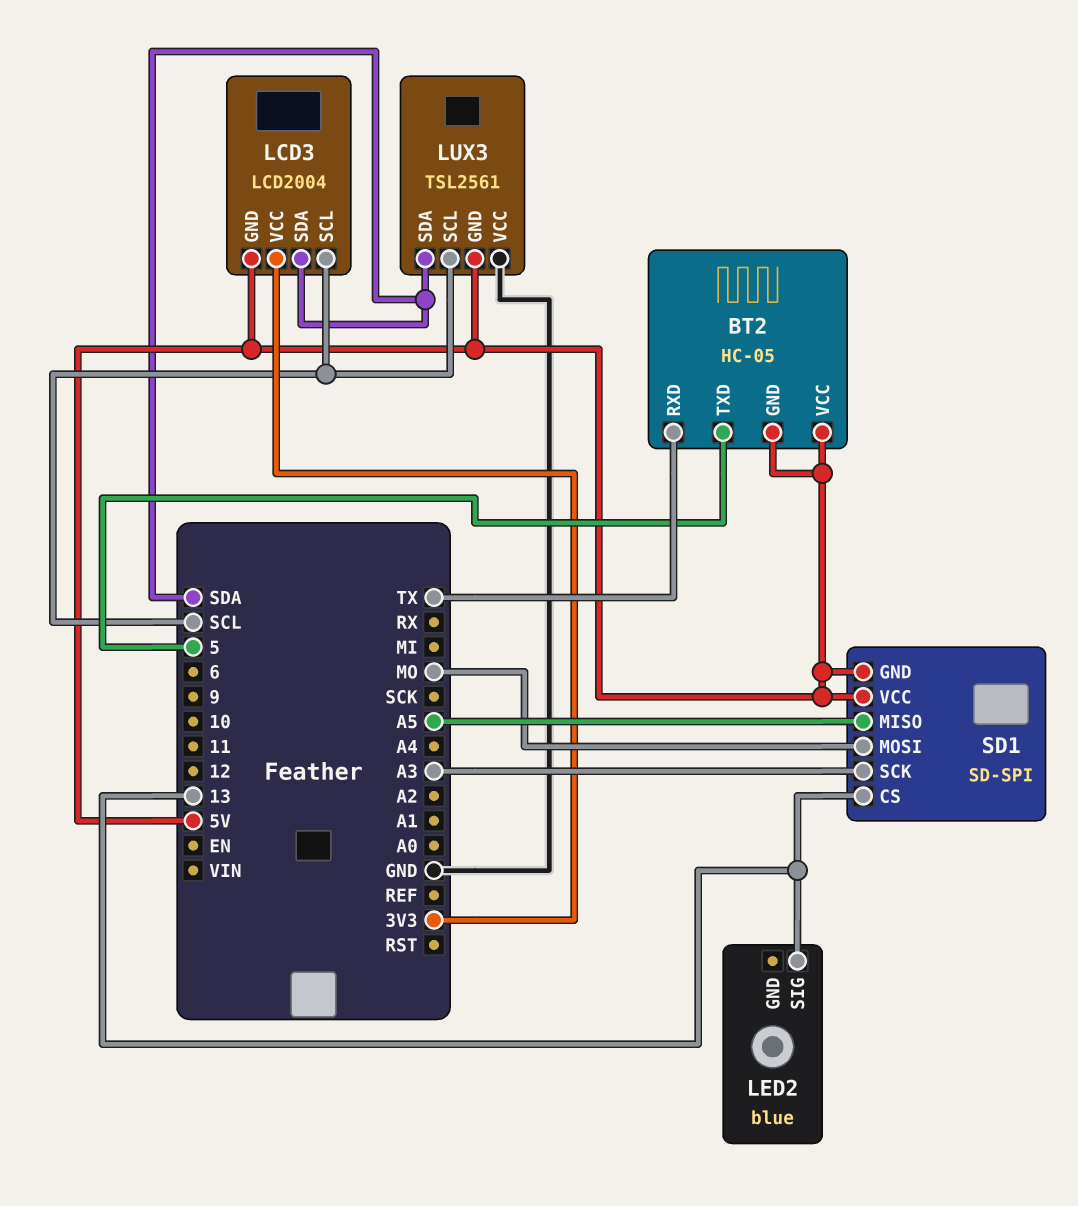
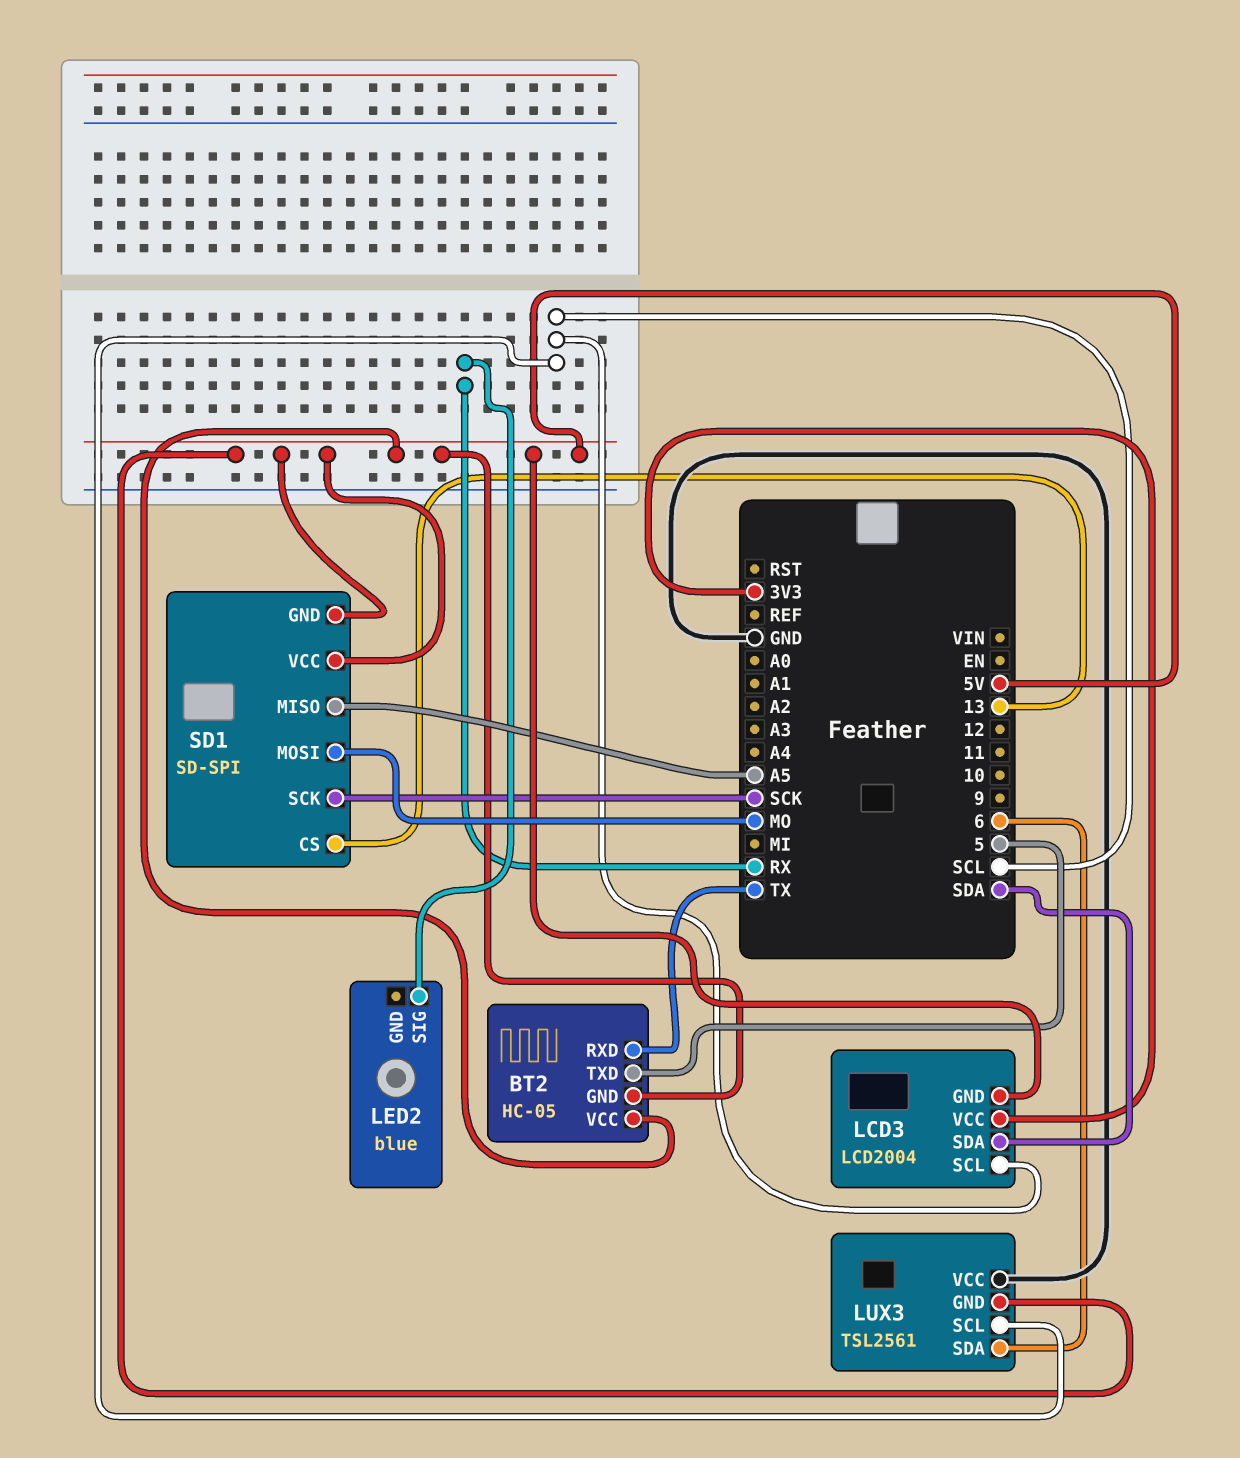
LED2 pin SIG: 13 -> RX
LUX3 pin SDA: SDA -> 6
SD1 pin SCK: A3 -> SCK

